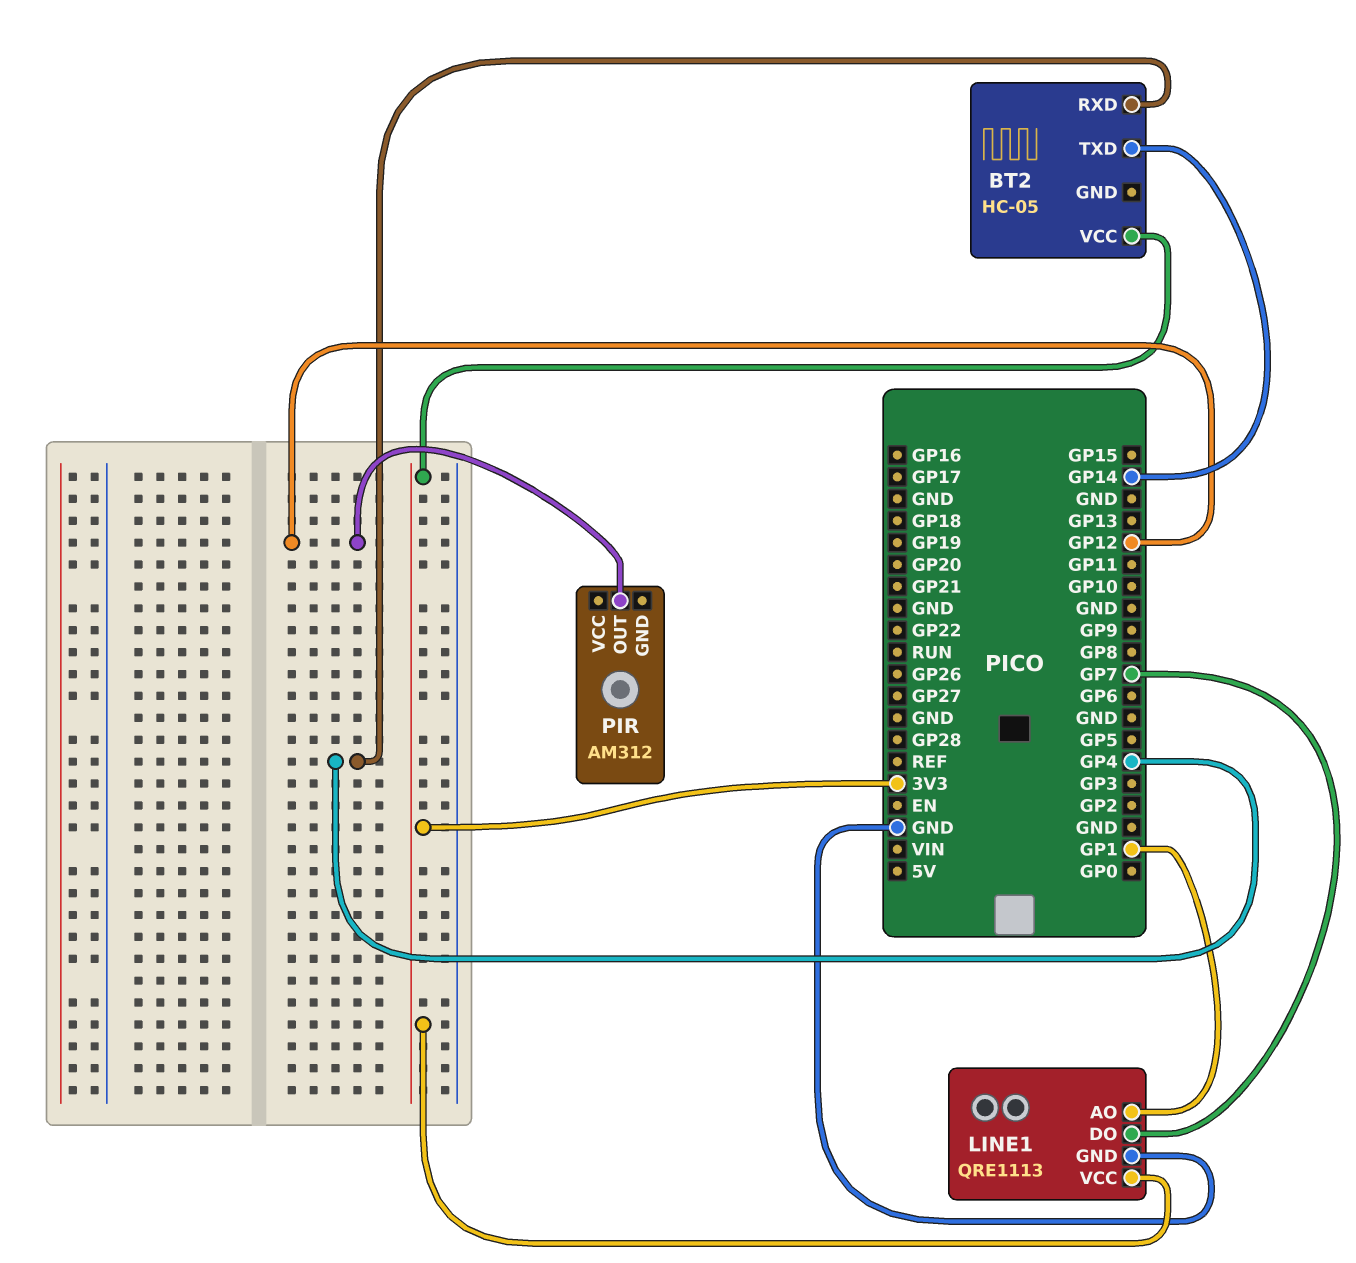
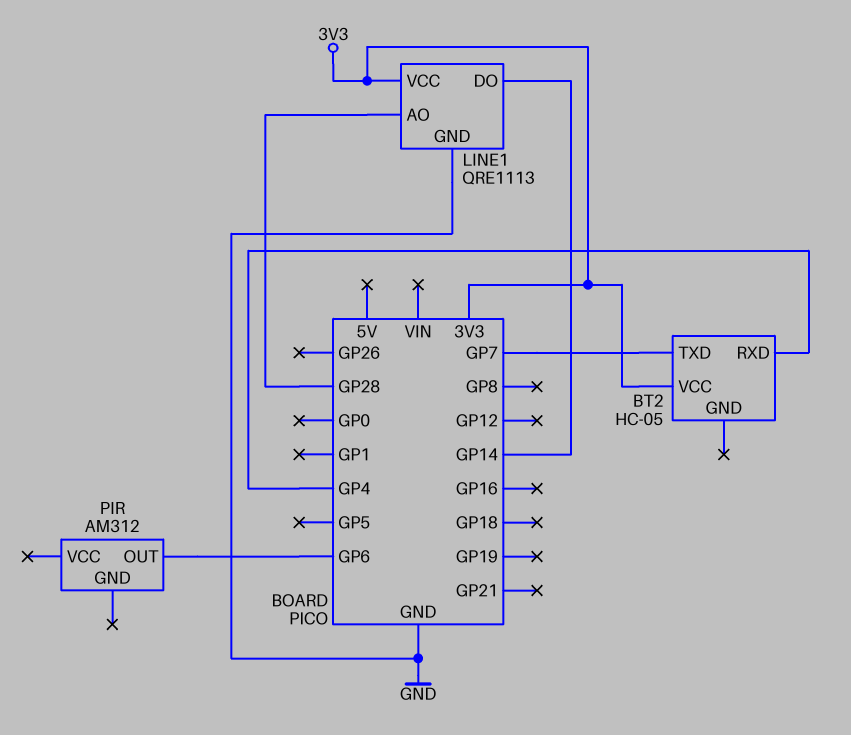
BT2 pin TXD: GP14 -> GP7
LINE1 pin AO: GP1 -> GP28
LINE1 pin DO: GP7 -> GP14
PIR pin OUT: GP12 -> GP6

